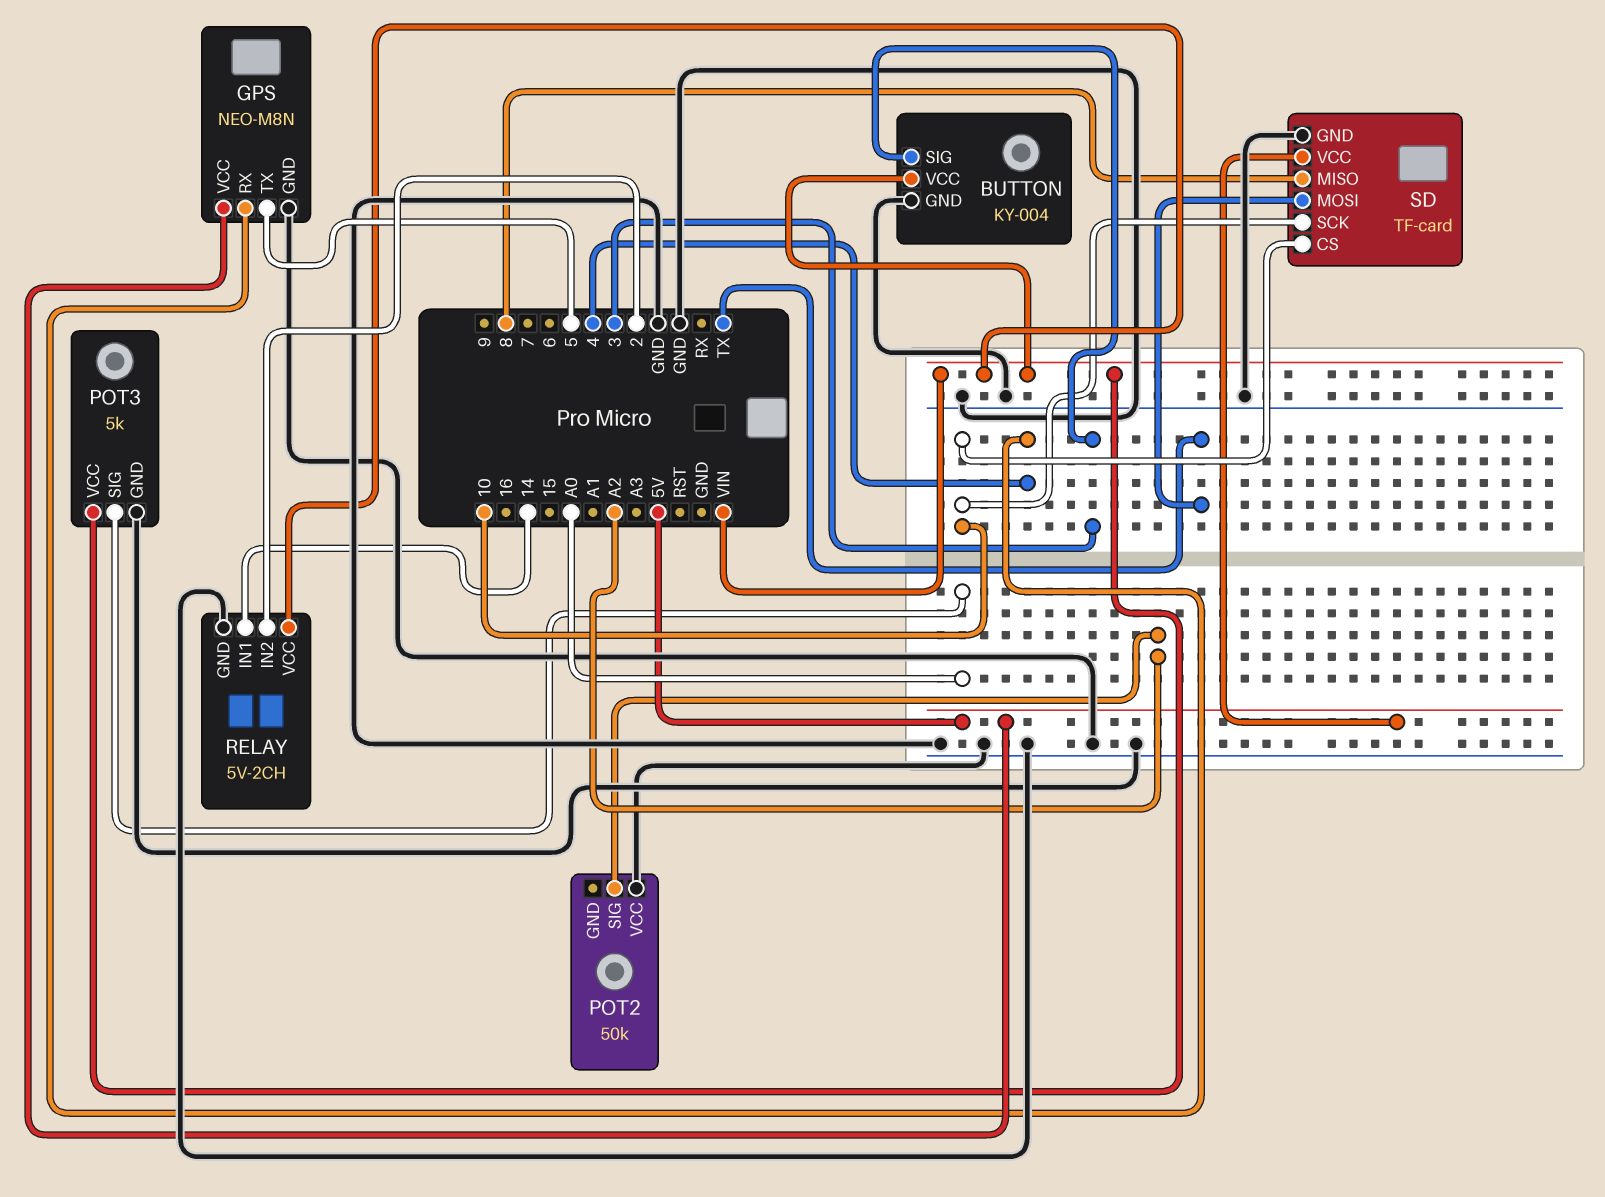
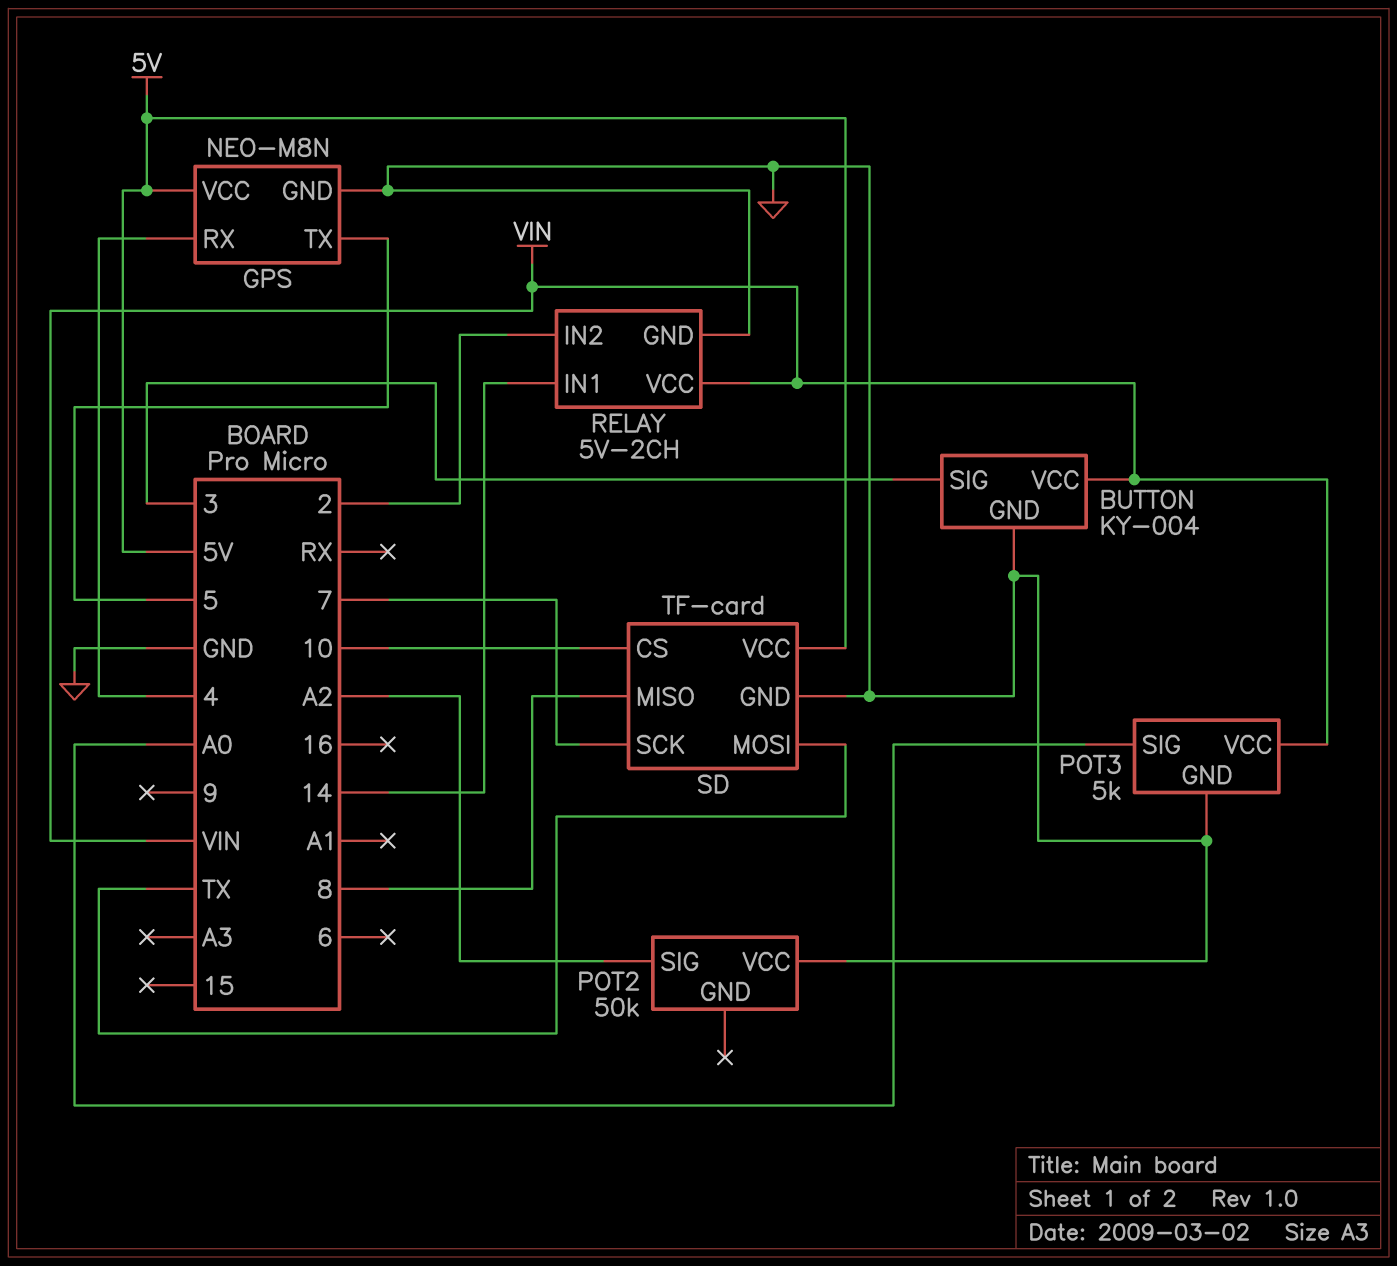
SD pin SCK: 10 -> 7

